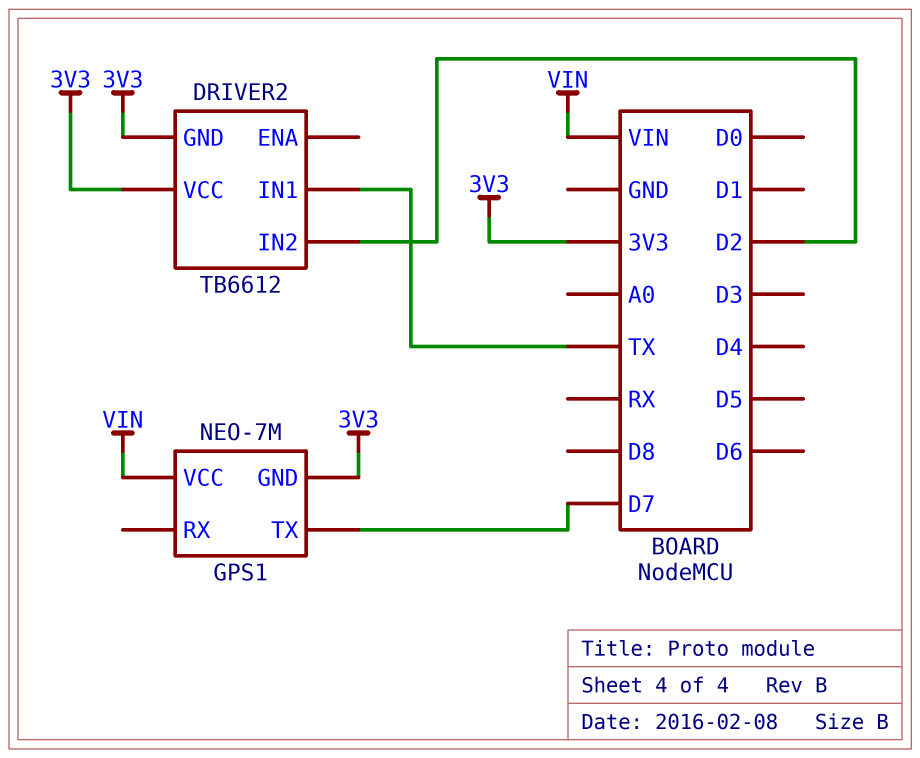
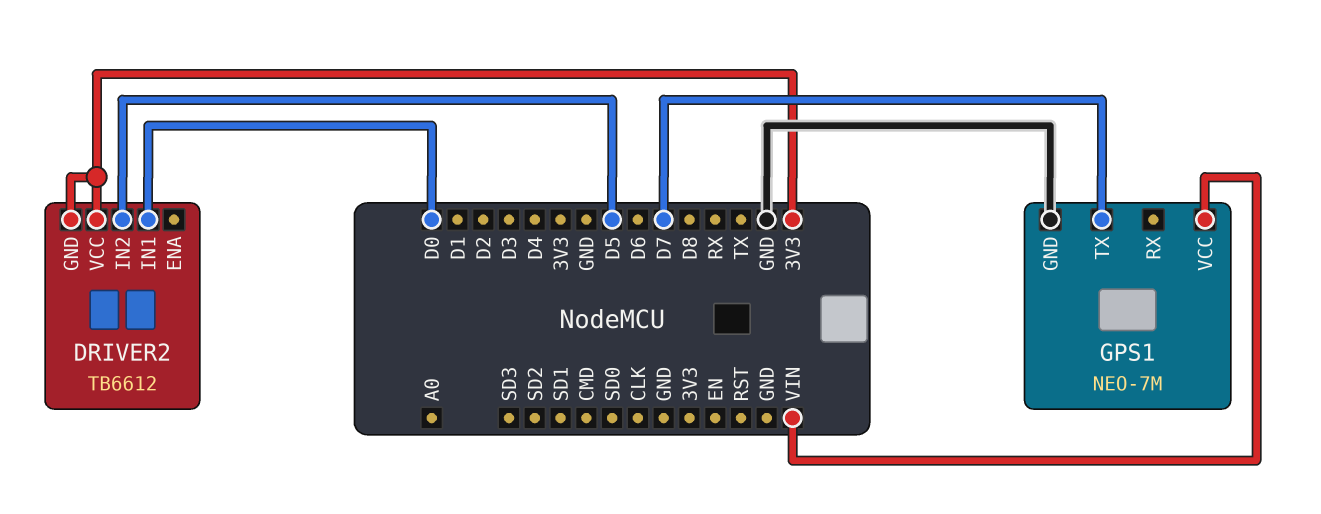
DRIVER2 pin IN1: TX -> D0
DRIVER2 pin IN2: D2 -> D5
GPS1 pin GND: 3V3 -> GND

